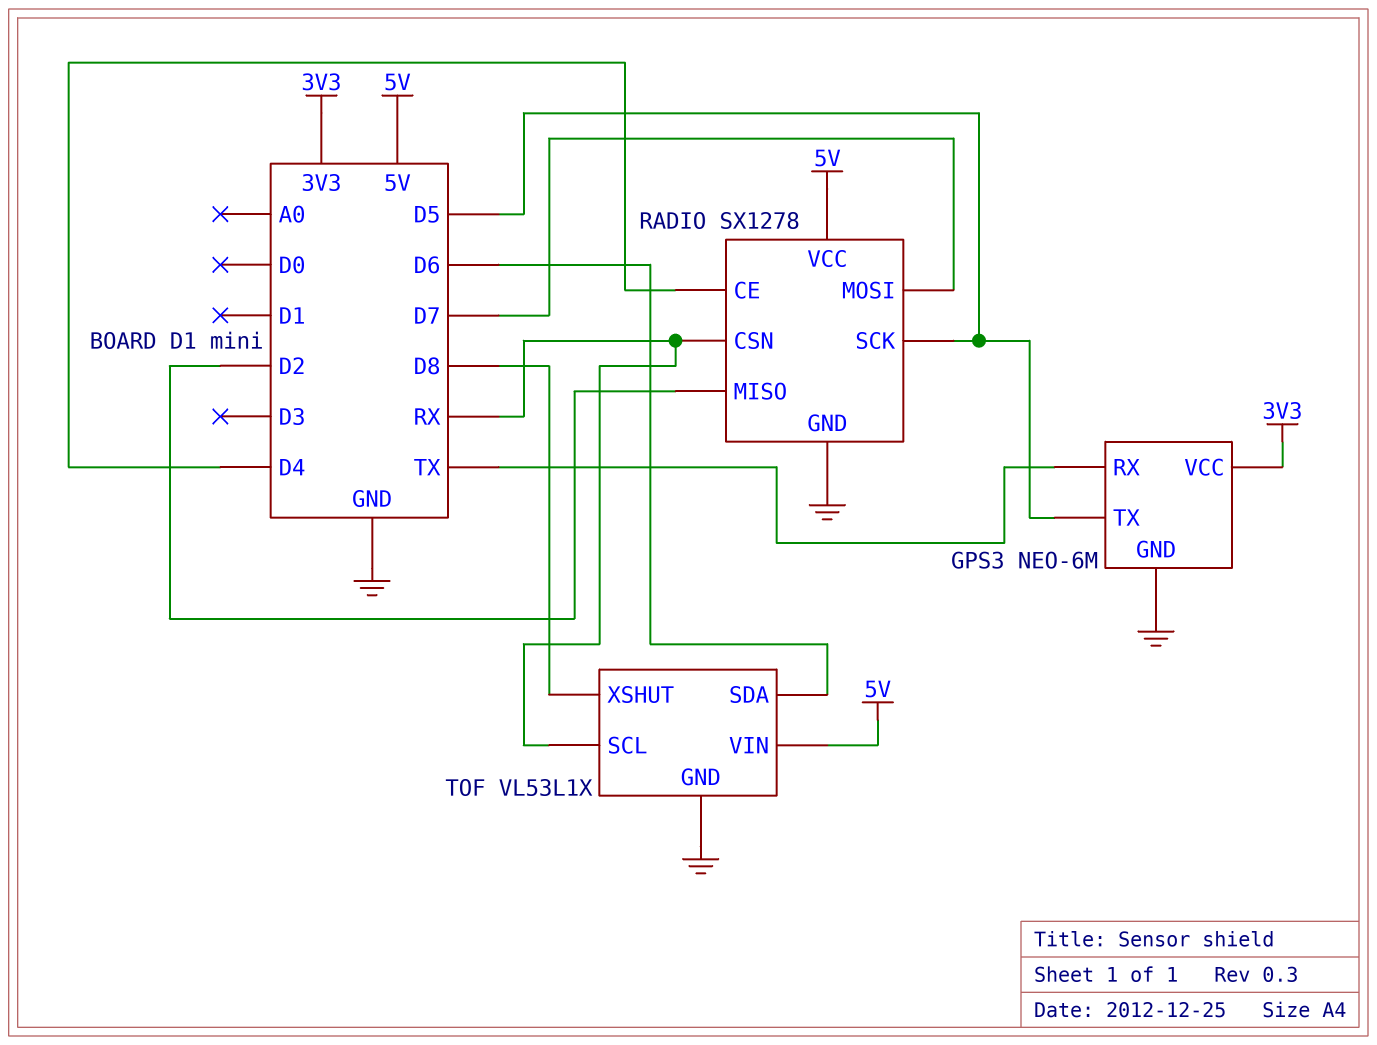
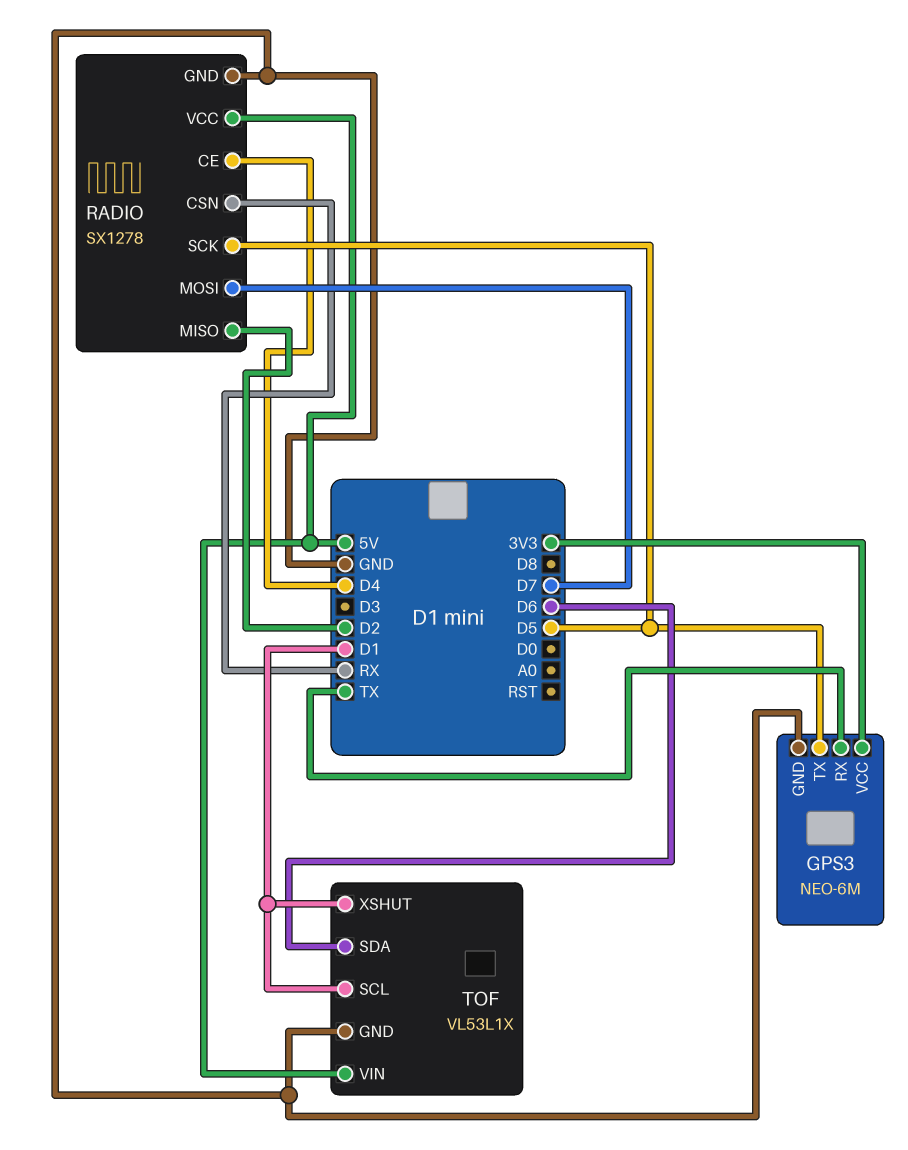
TOF pin SCL: RX -> D1
TOF pin XSHUT: D8 -> D1

